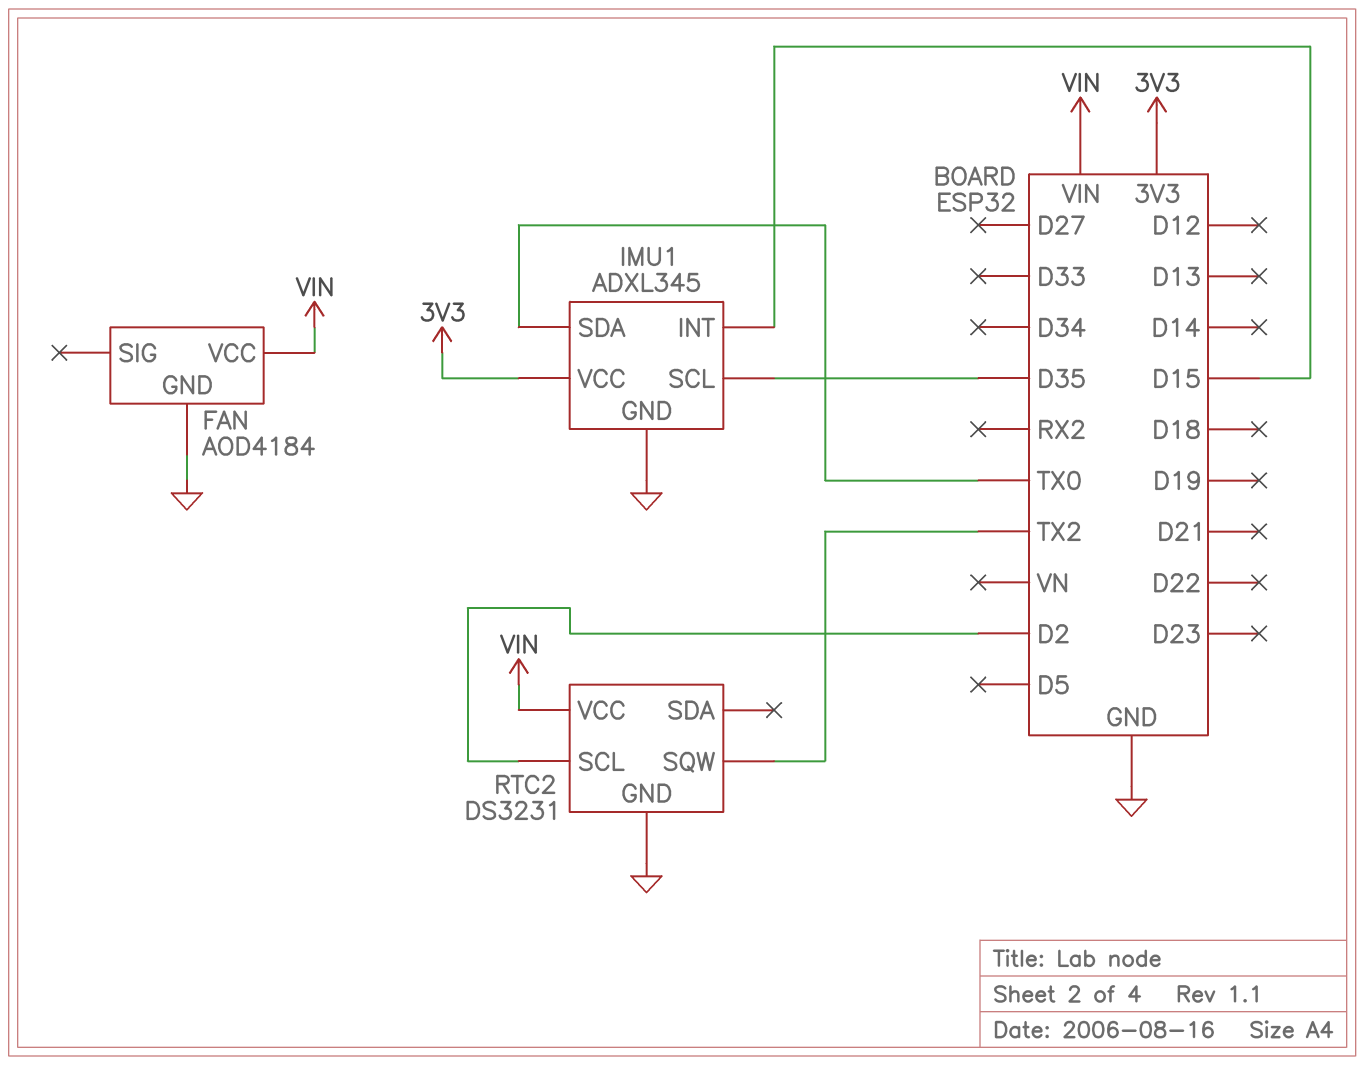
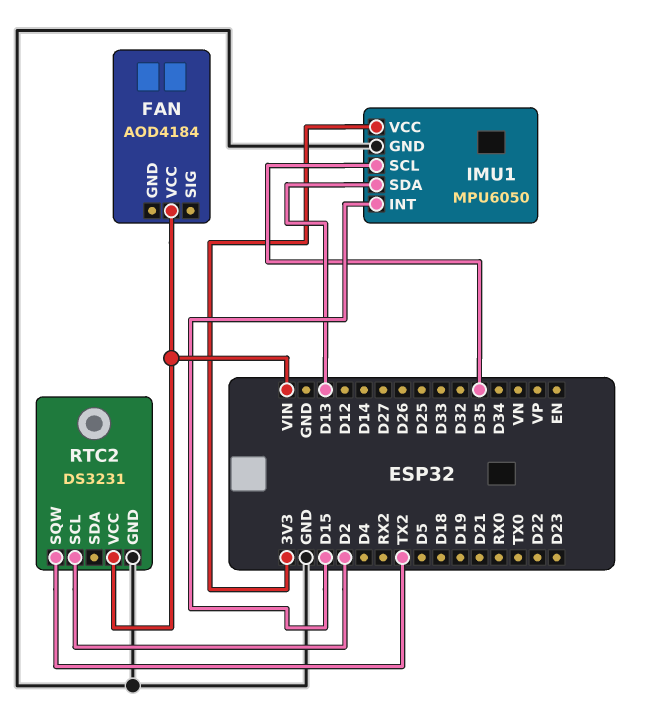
FAN pin GND: GND -> none
IMU1: ADXL345 -> MPU6050
IMU1 pin SDA: TX0 -> D13

